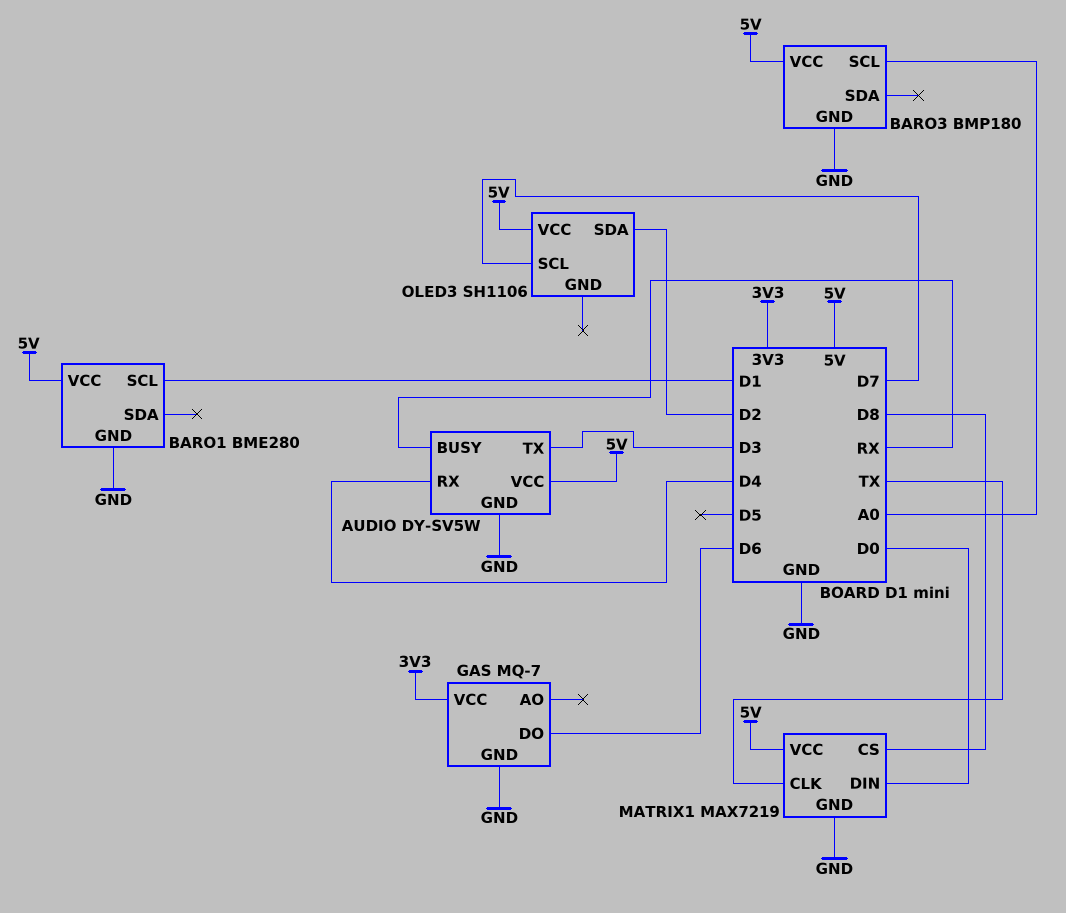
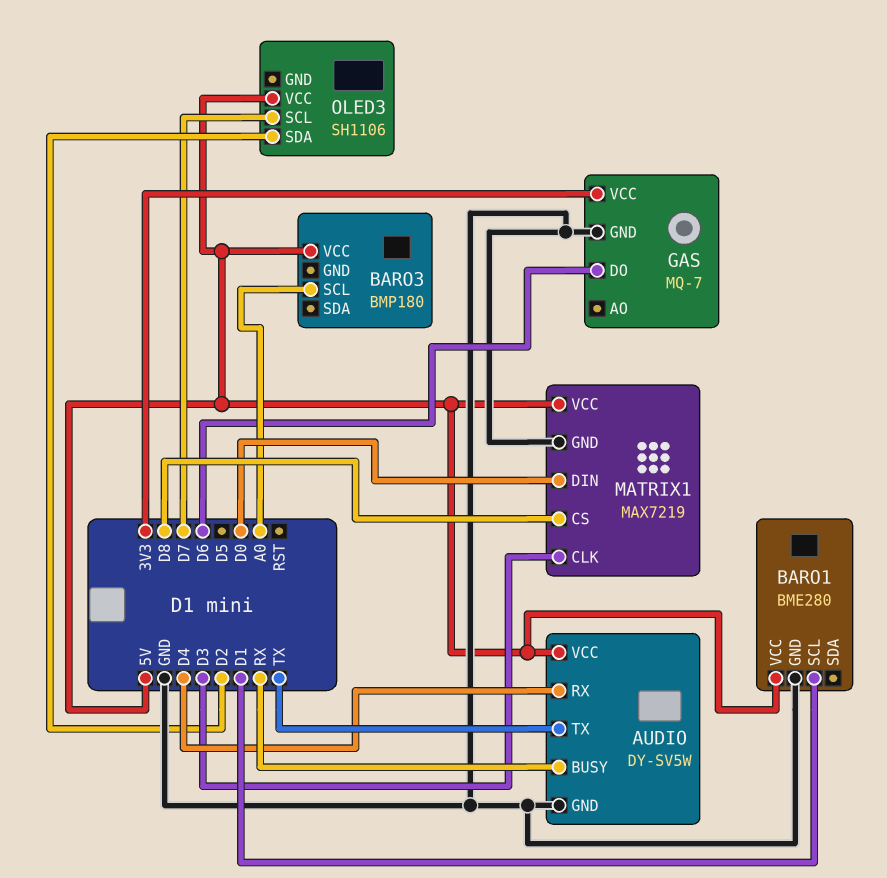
AUDIO pin TX: D3 -> TX
BARO3 pin GND: GND -> none
MATRIX1 pin CLK: TX -> D3

